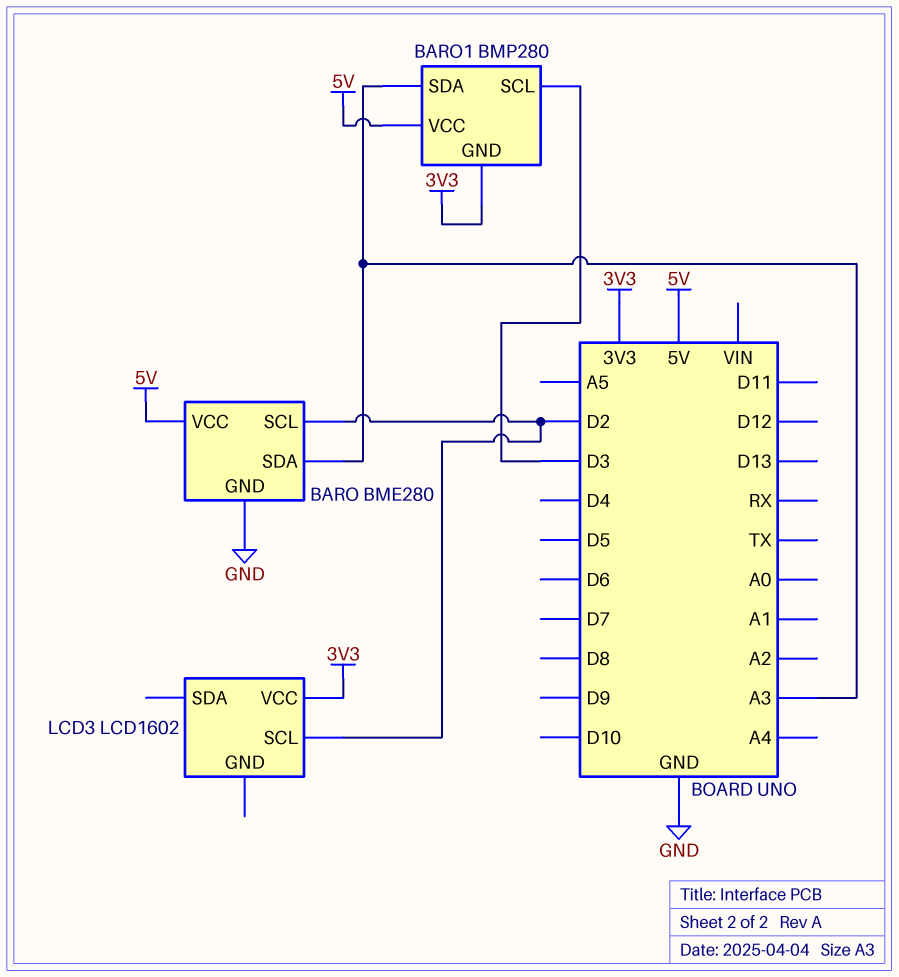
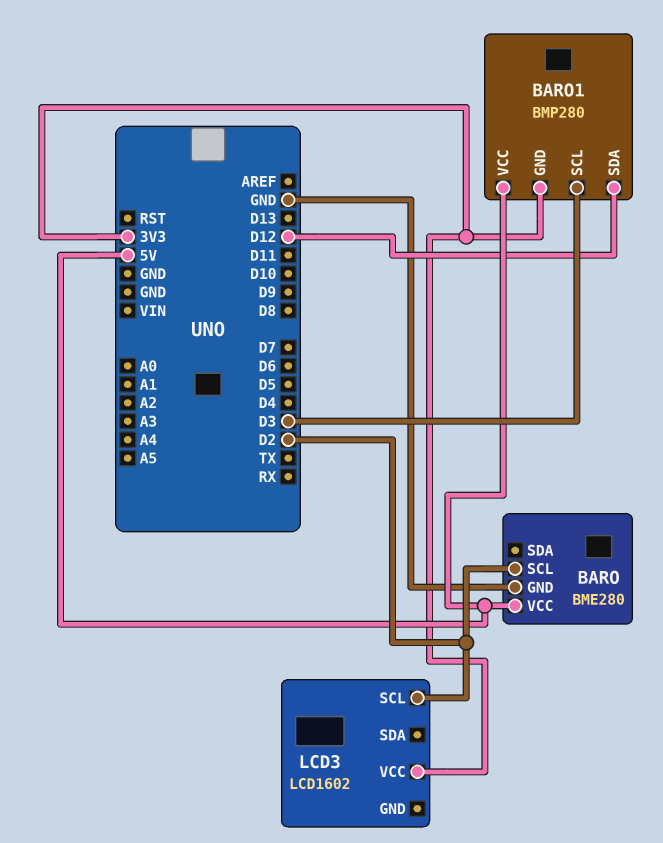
BARO pin SDA: A3 -> none
BARO1 pin SDA: A3 -> D12

